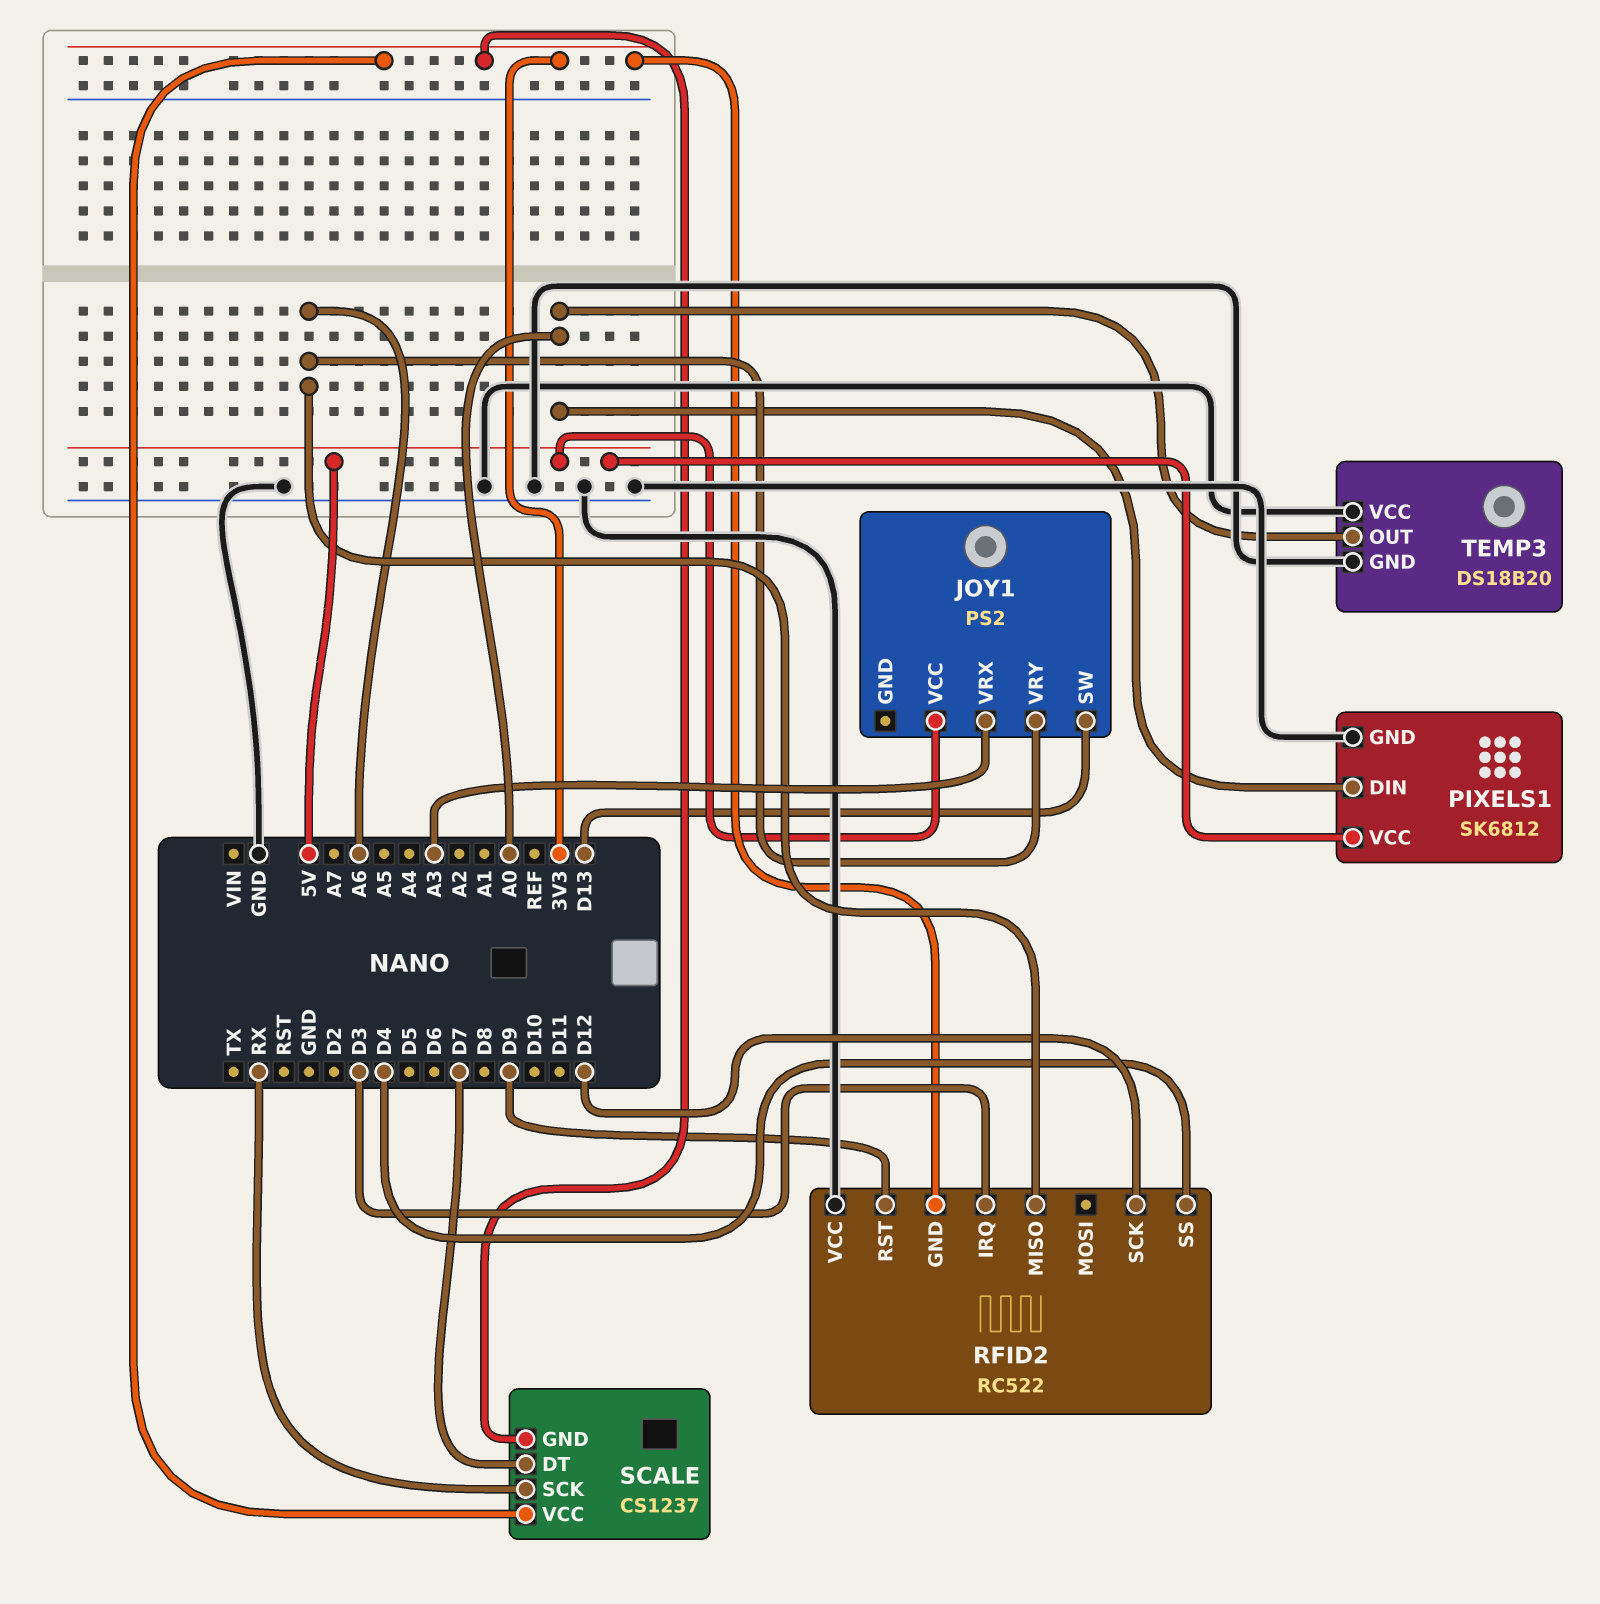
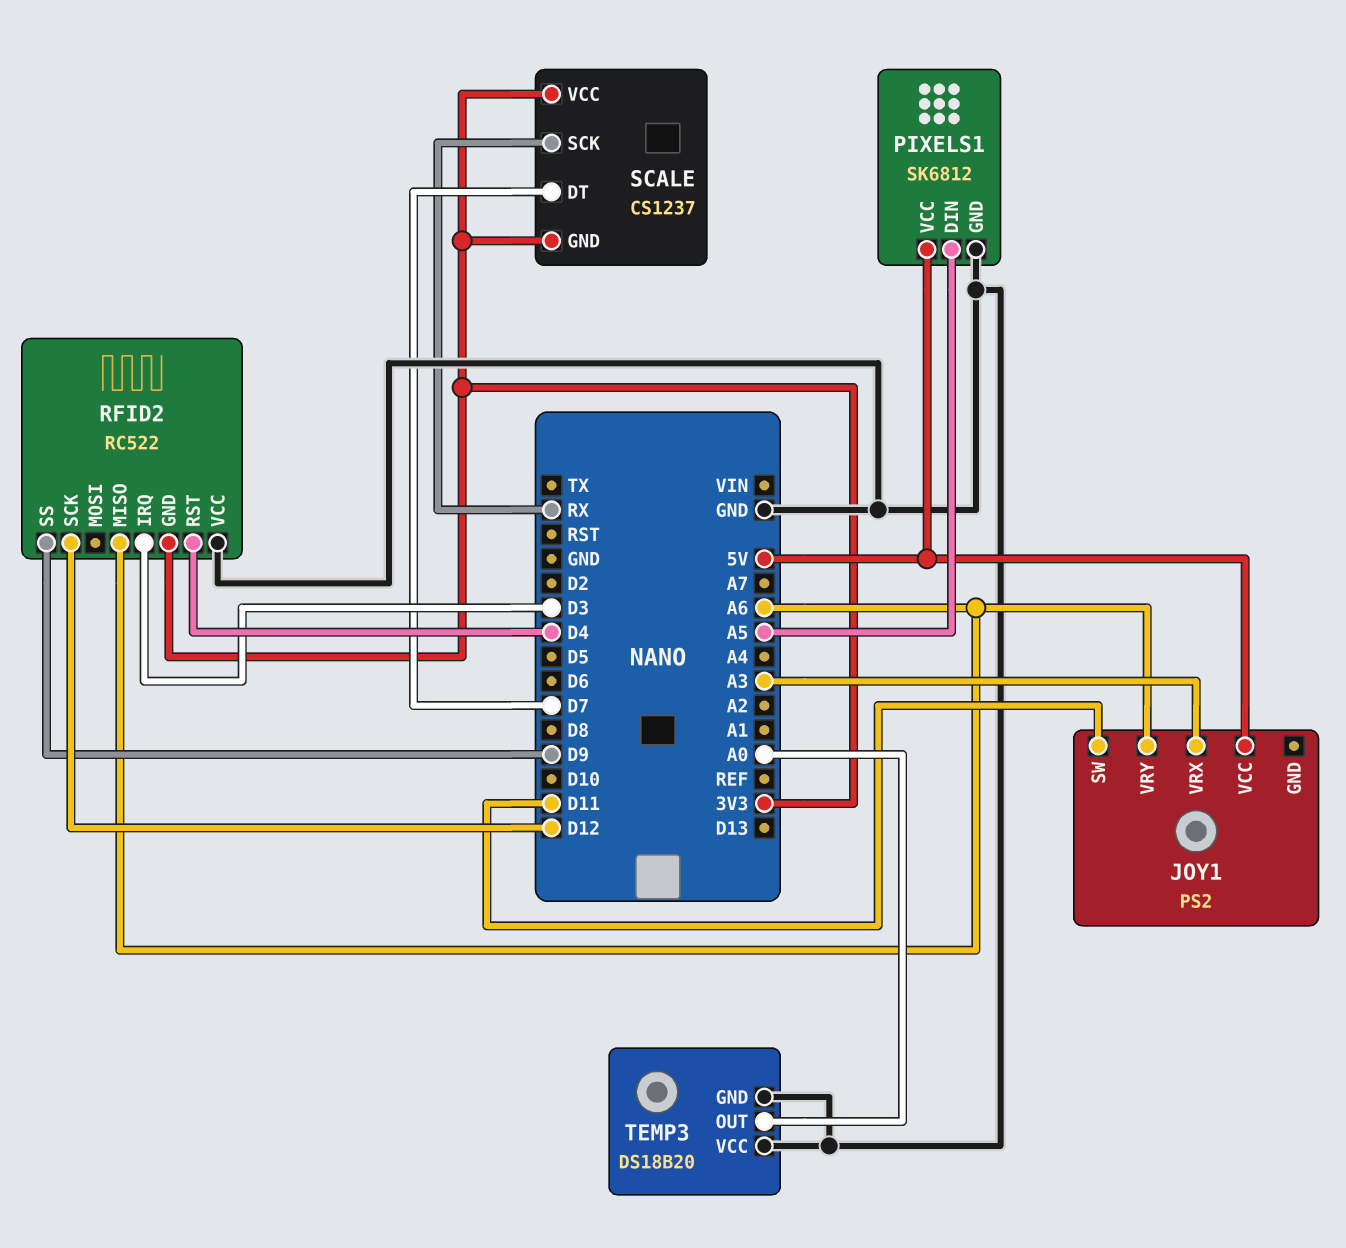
JOY1 pin SW: D13 -> D11
PIXELS1 pin DIN: A0 -> A5
RFID2 pin RST: D9 -> D4
RFID2 pin SS: D4 -> D9

